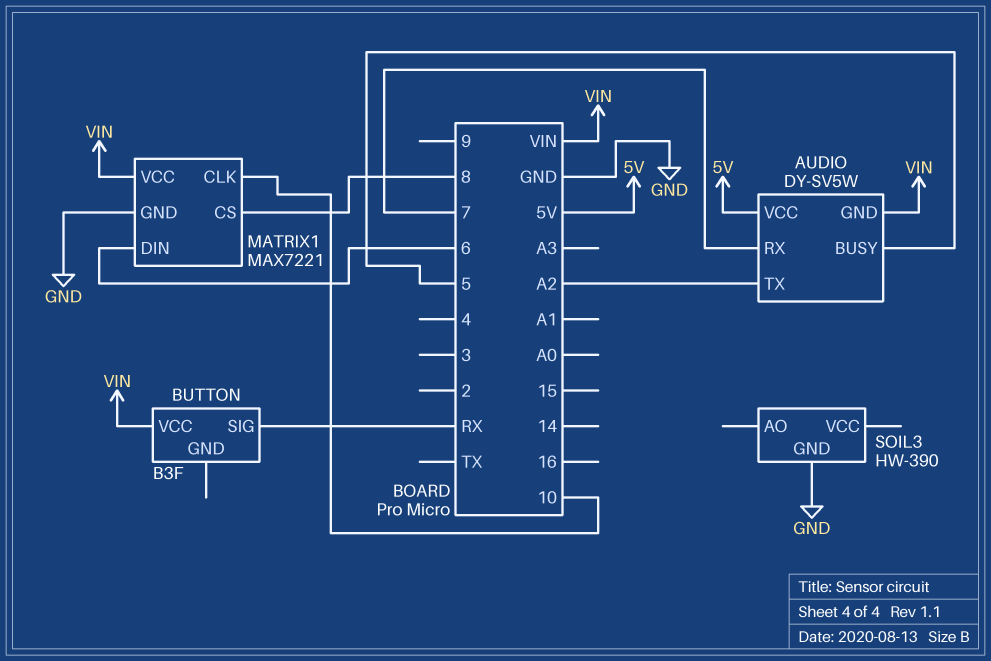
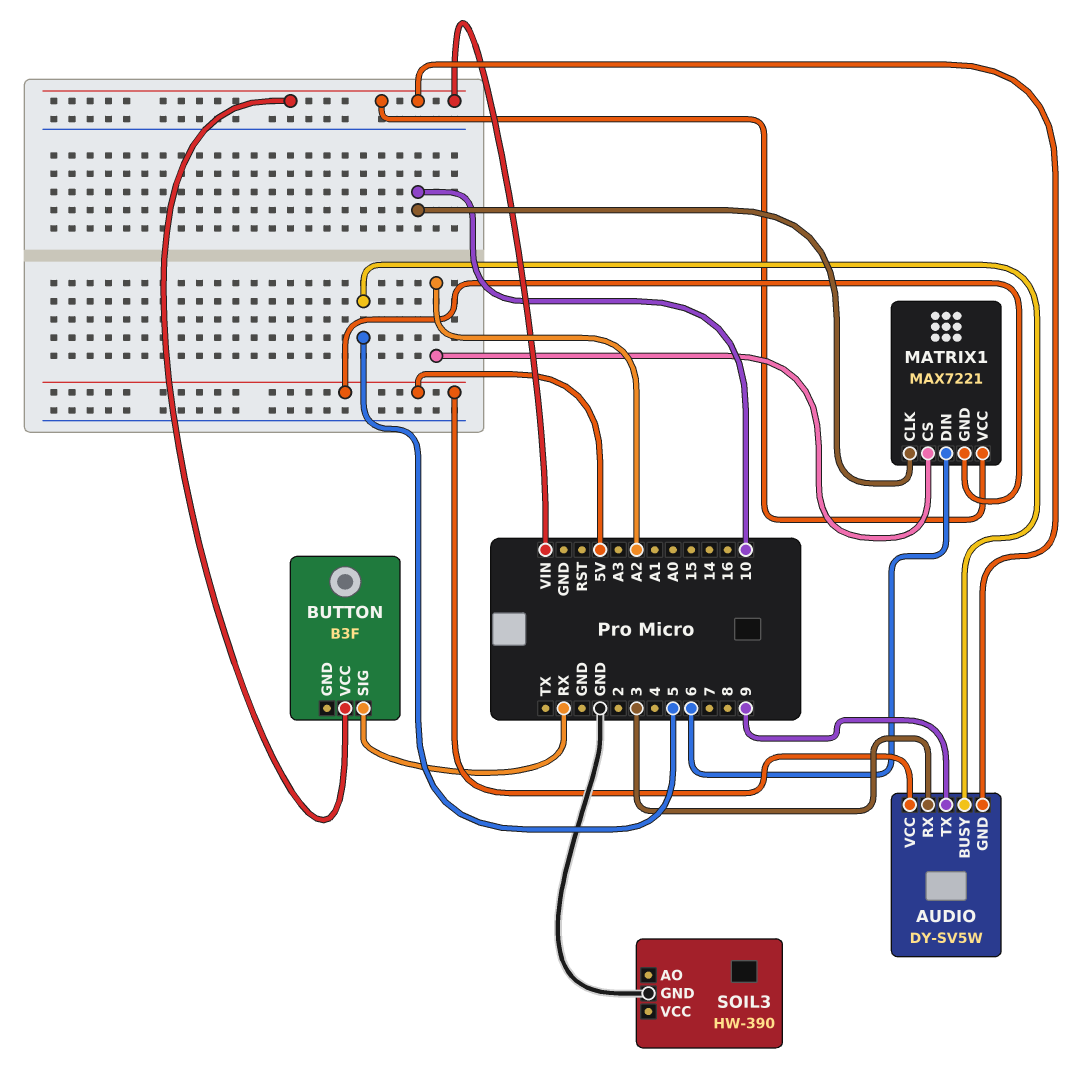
AUDIO pin RX: 7 -> 3
AUDIO pin TX: A2 -> 9
MATRIX1 pin CS: 8 -> A2
MATRIX1 pin GND: GND -> 5V

